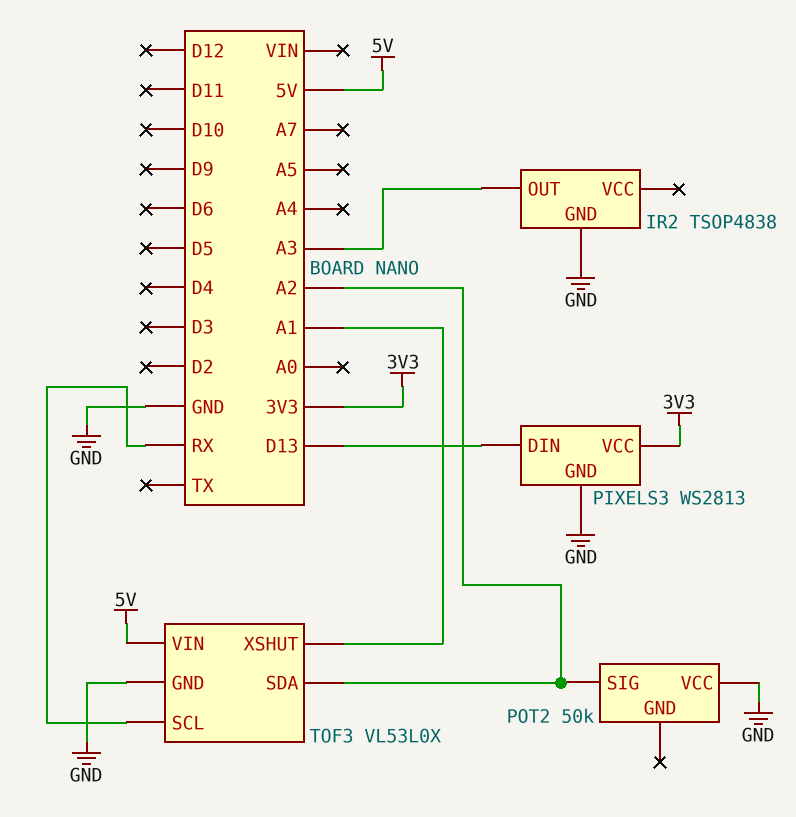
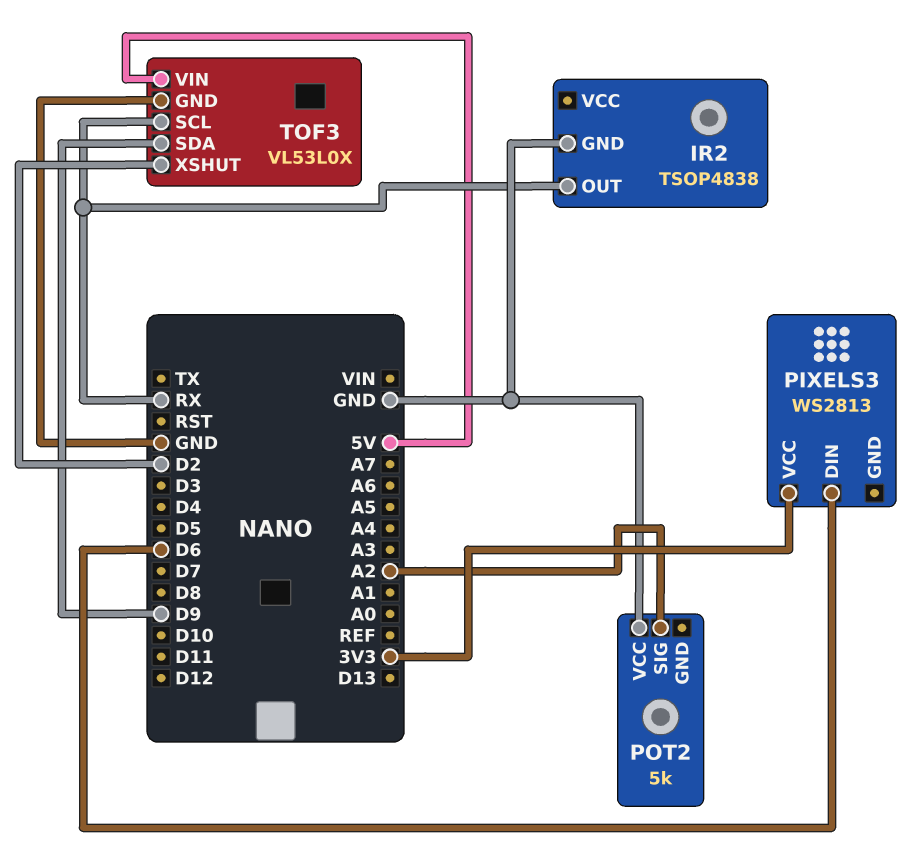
IR2 pin OUT: A3 -> RX
PIXELS3 pin DIN: D13 -> D6
PIXELS3 pin GND: GND -> none
POT2: 50k -> 5k
TOF3 pin SDA: A2 -> D9
TOF3 pin XSHUT: A1 -> D2

